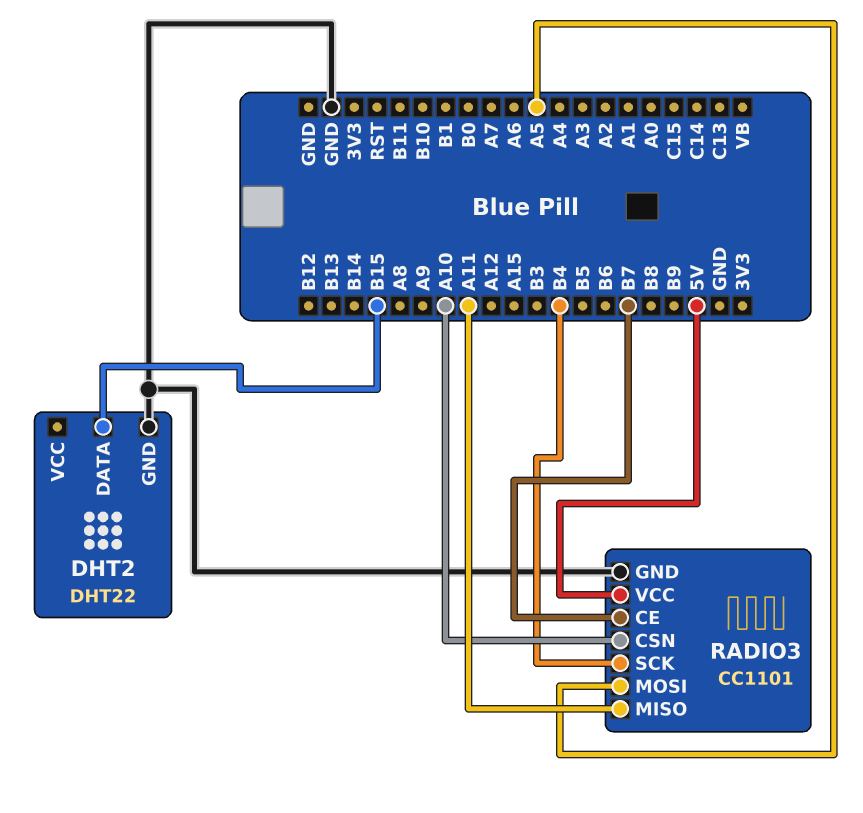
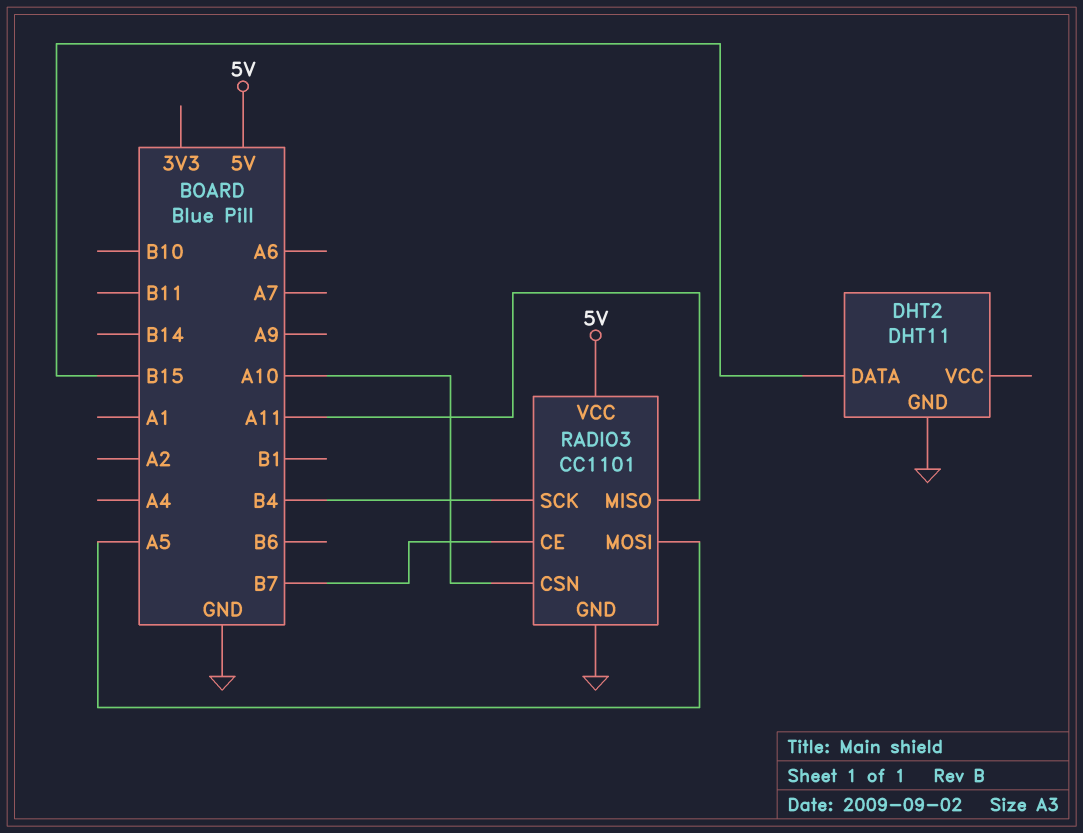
DHT2: DHT22 -> DHT11

